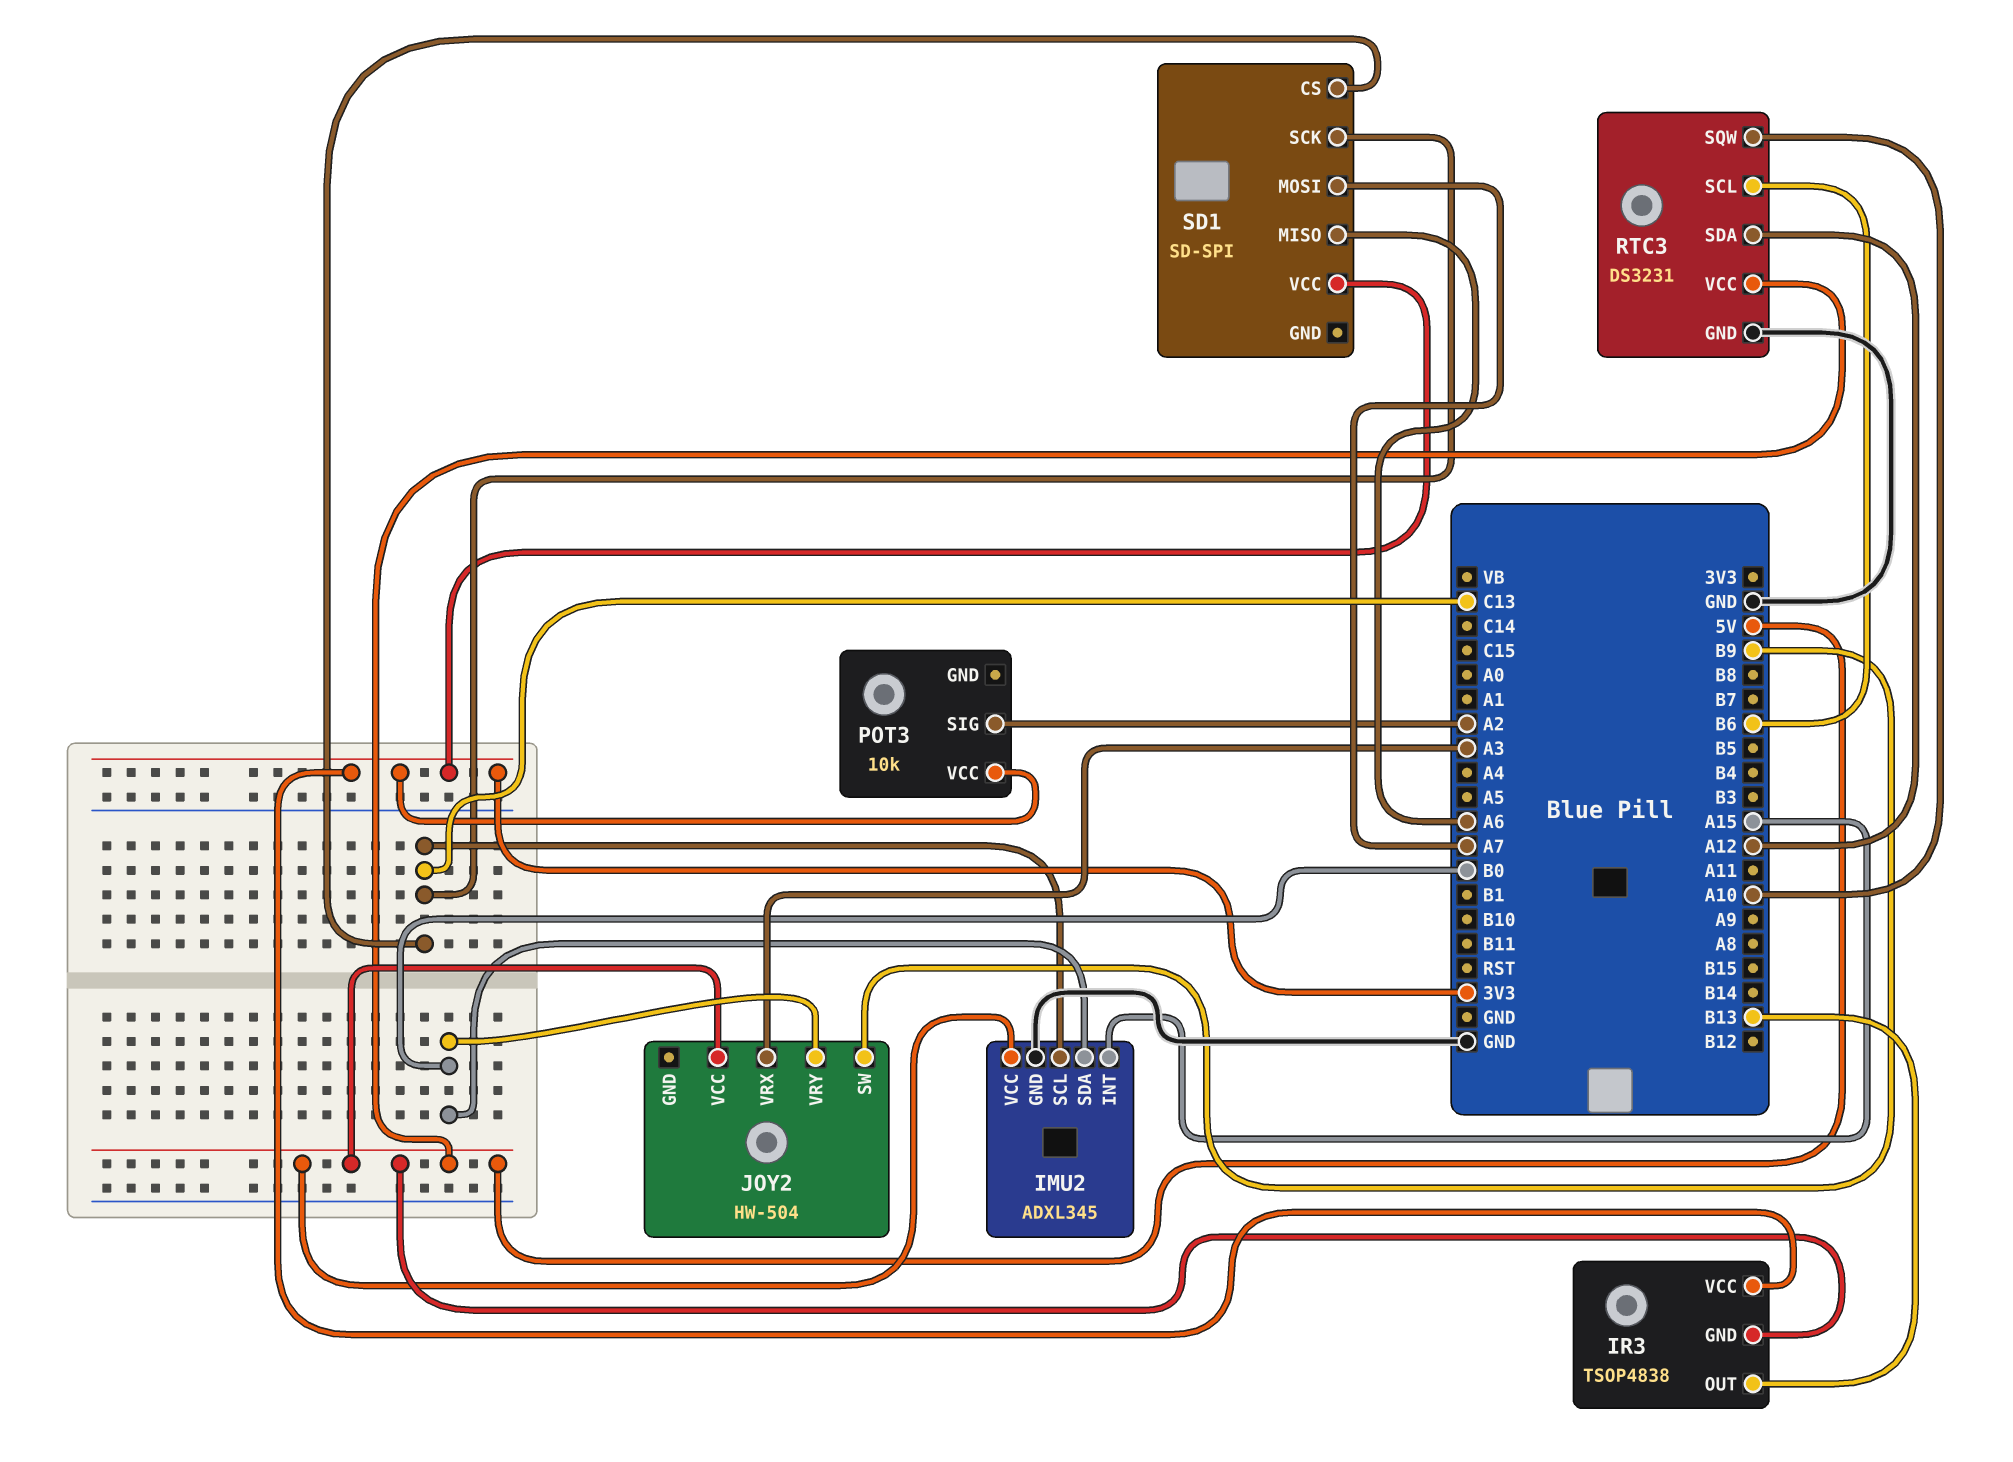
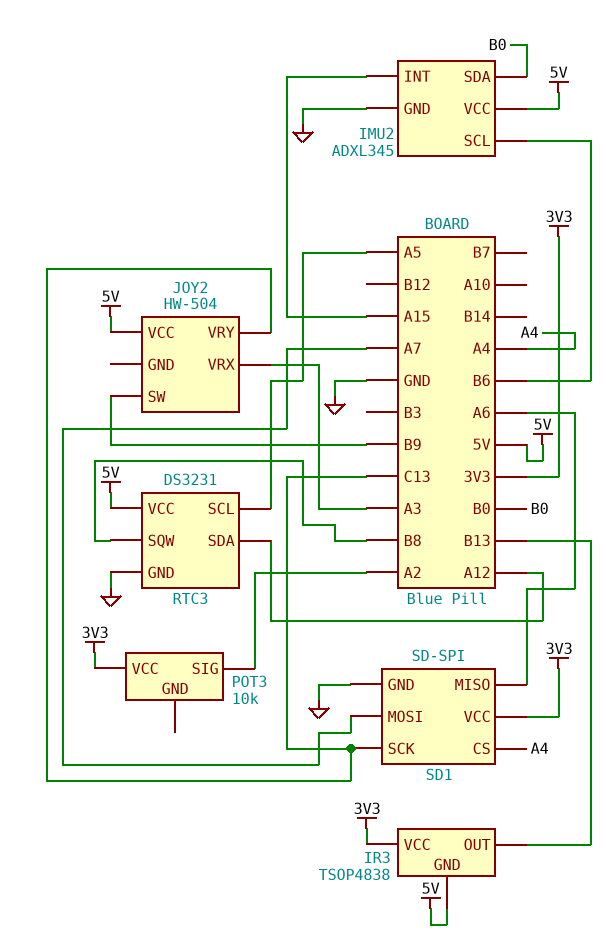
IMU2 pin SCL: C13 -> B6
JOY2 pin VRY: B0 -> C13
RTC3 pin SCL: B6 -> A5
RTC3 pin SQW: A10 -> B8
SD1 pin CS: C13 -> A4
SD1 pin GND: none -> GND

